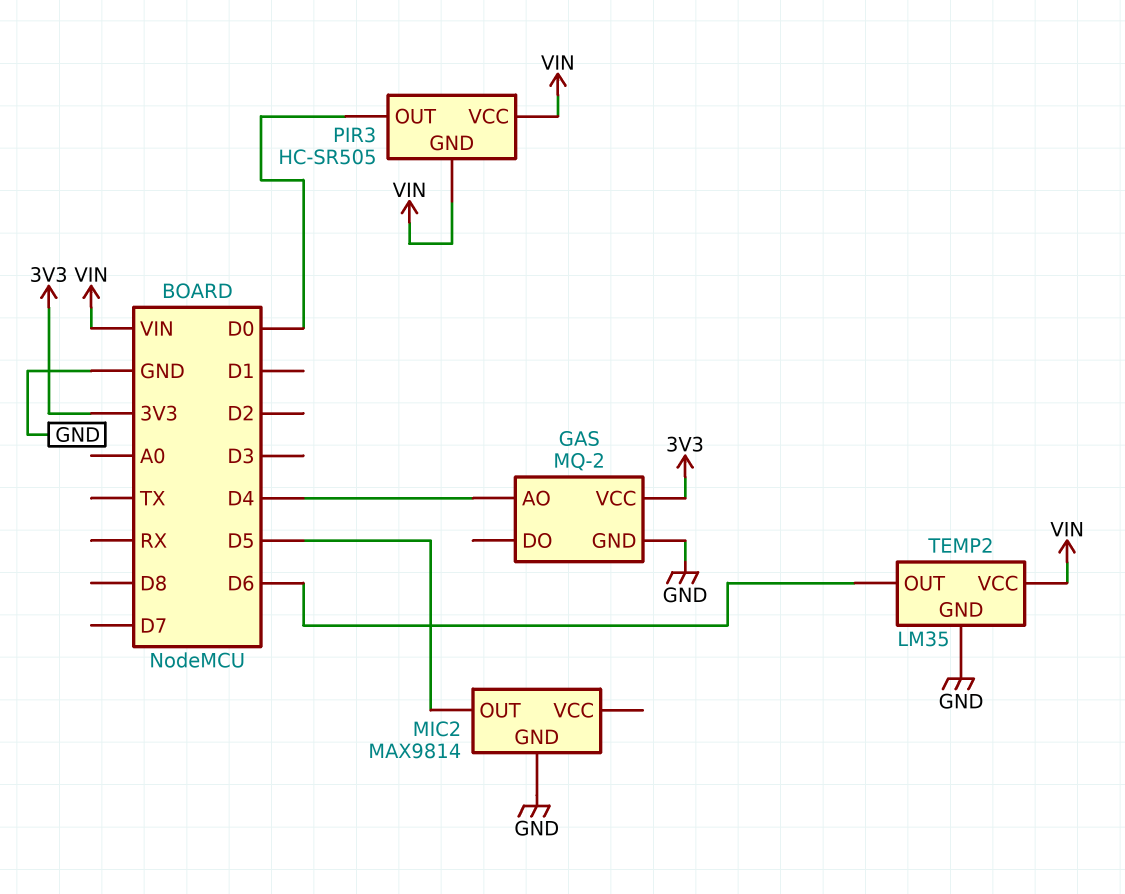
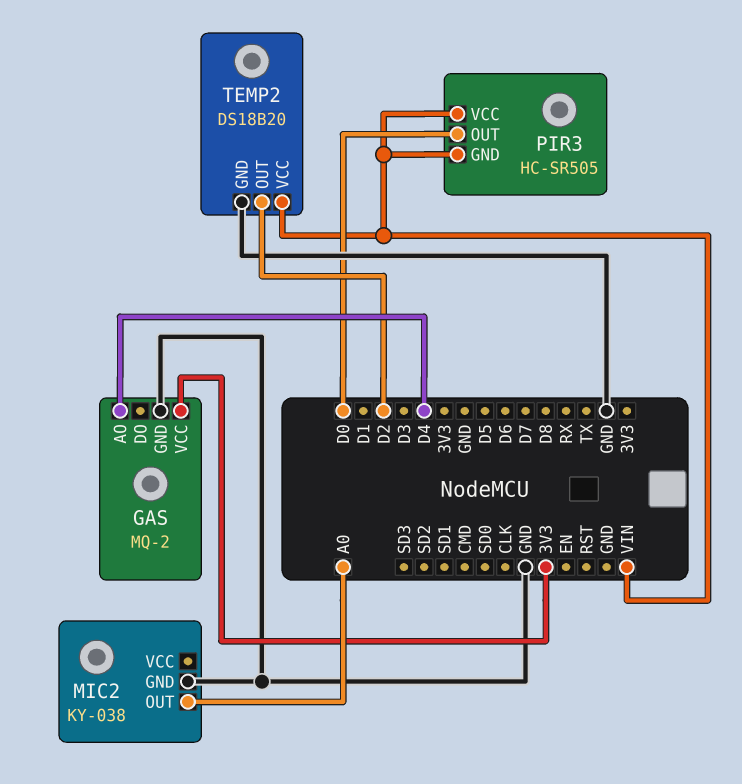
MIC2: MAX9814 -> KY-038
MIC2 pin OUT: D5 -> A0
TEMP2: LM35 -> DS18B20
TEMP2 pin OUT: D6 -> D2

